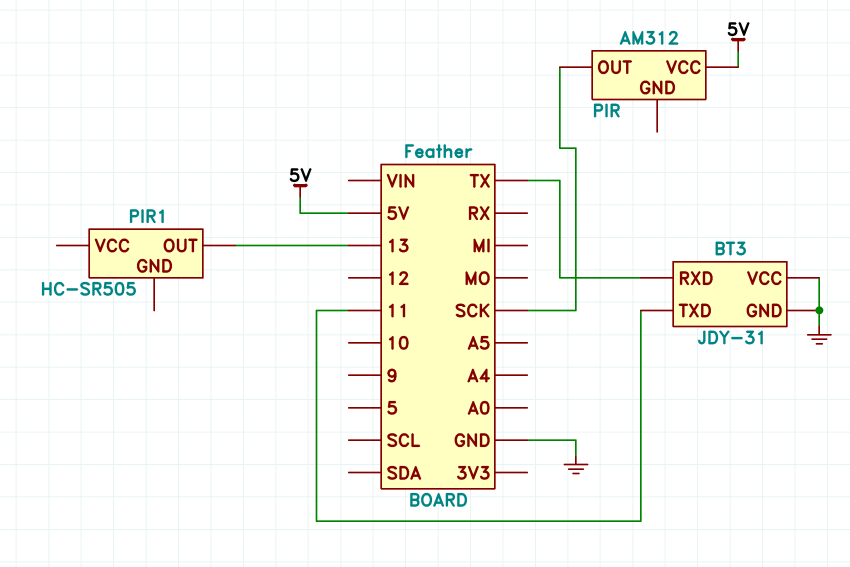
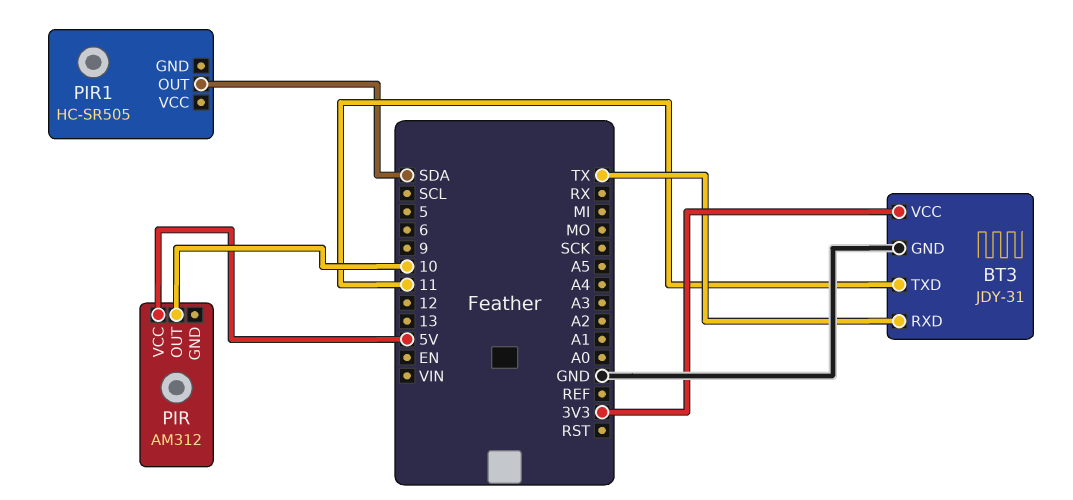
BT3 pin VCC: GND -> 3V3
PIR pin OUT: SCK -> 10
PIR1 pin OUT: 13 -> SDA

